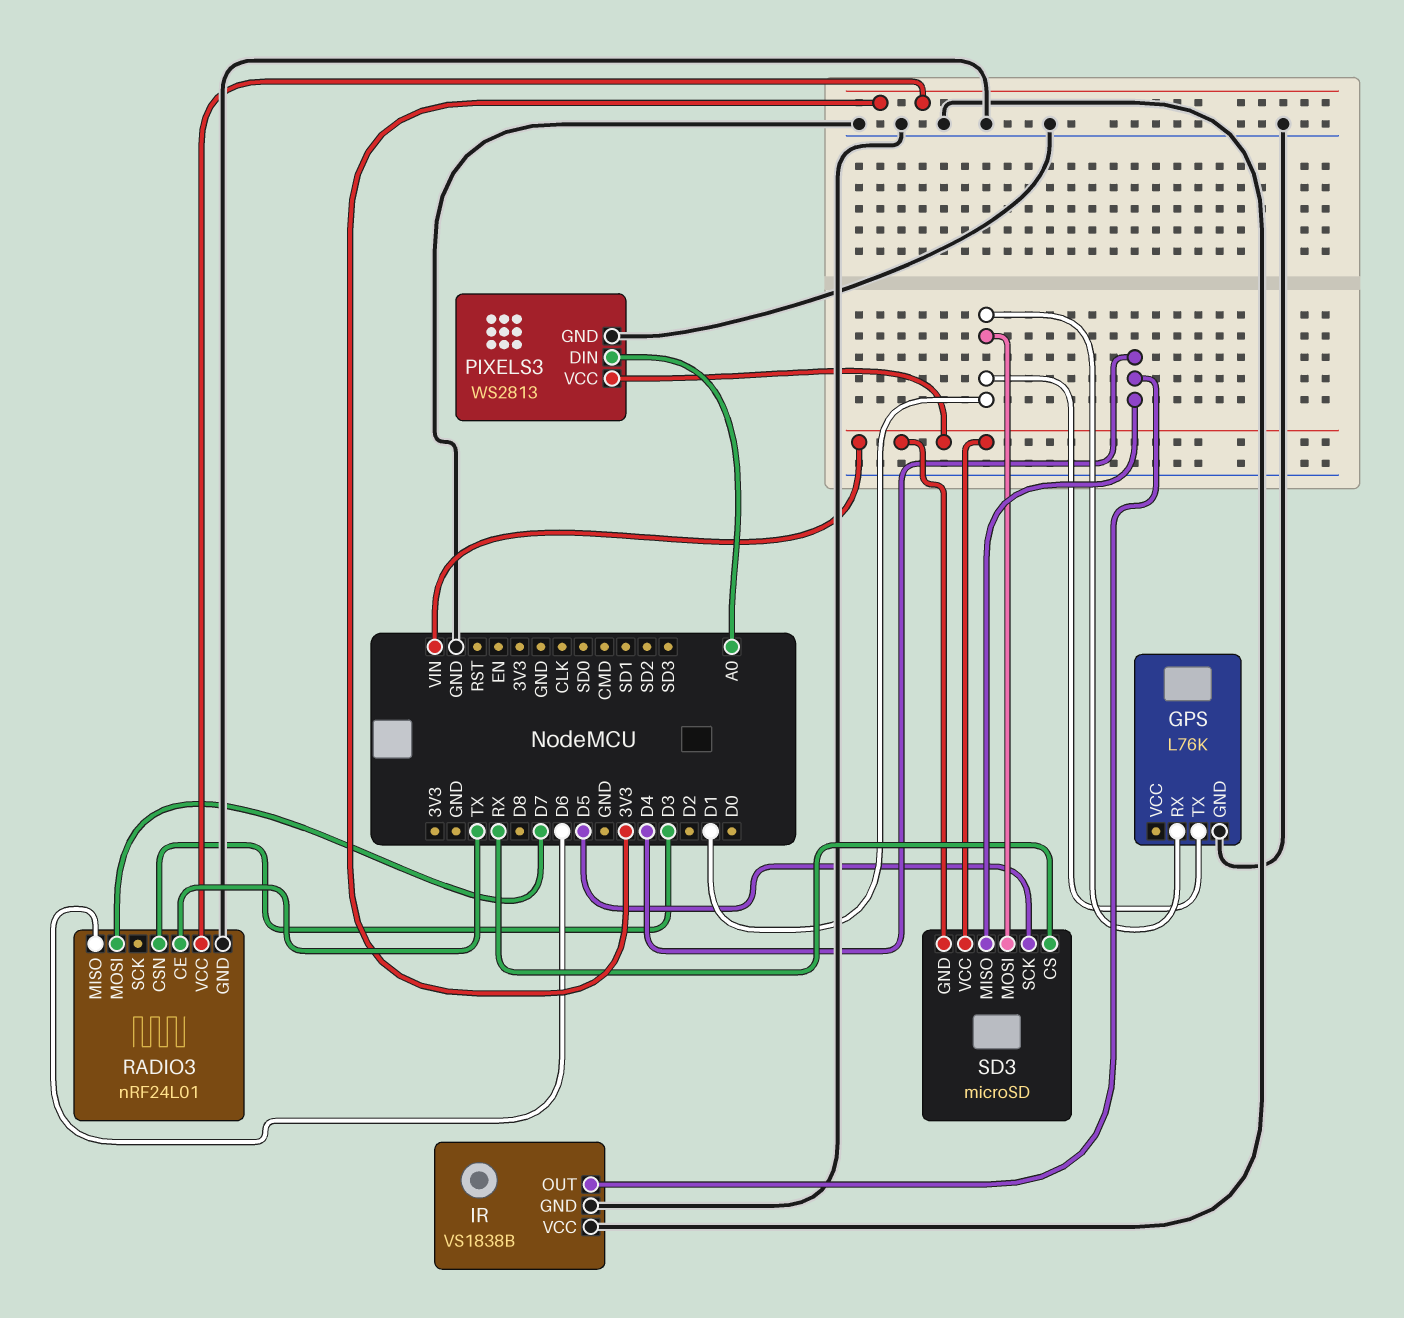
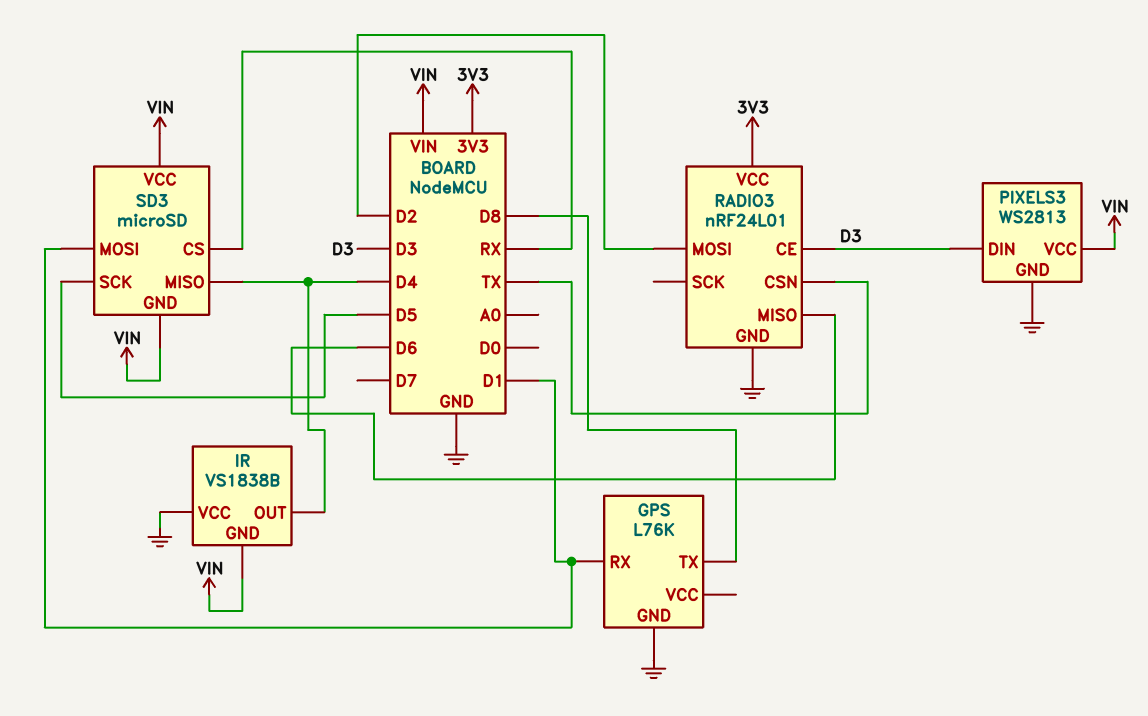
GPS pin TX: D1 -> D8
IR pin GND: GND -> VIN
PIXELS3 pin DIN: A0 -> D3
RADIO3 pin CE: TX -> D3
RADIO3 pin CSN: D3 -> TX
RADIO3 pin MOSI: D7 -> D2

